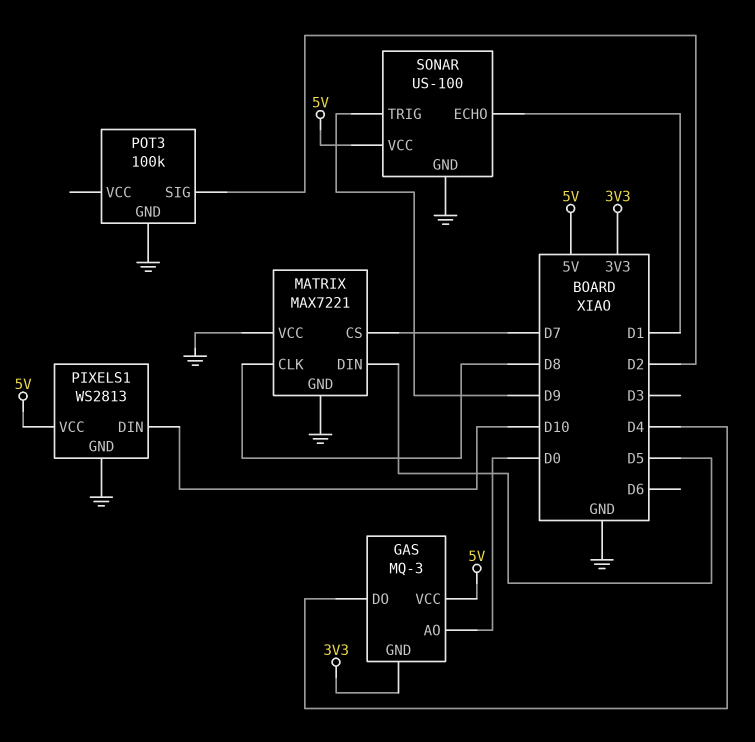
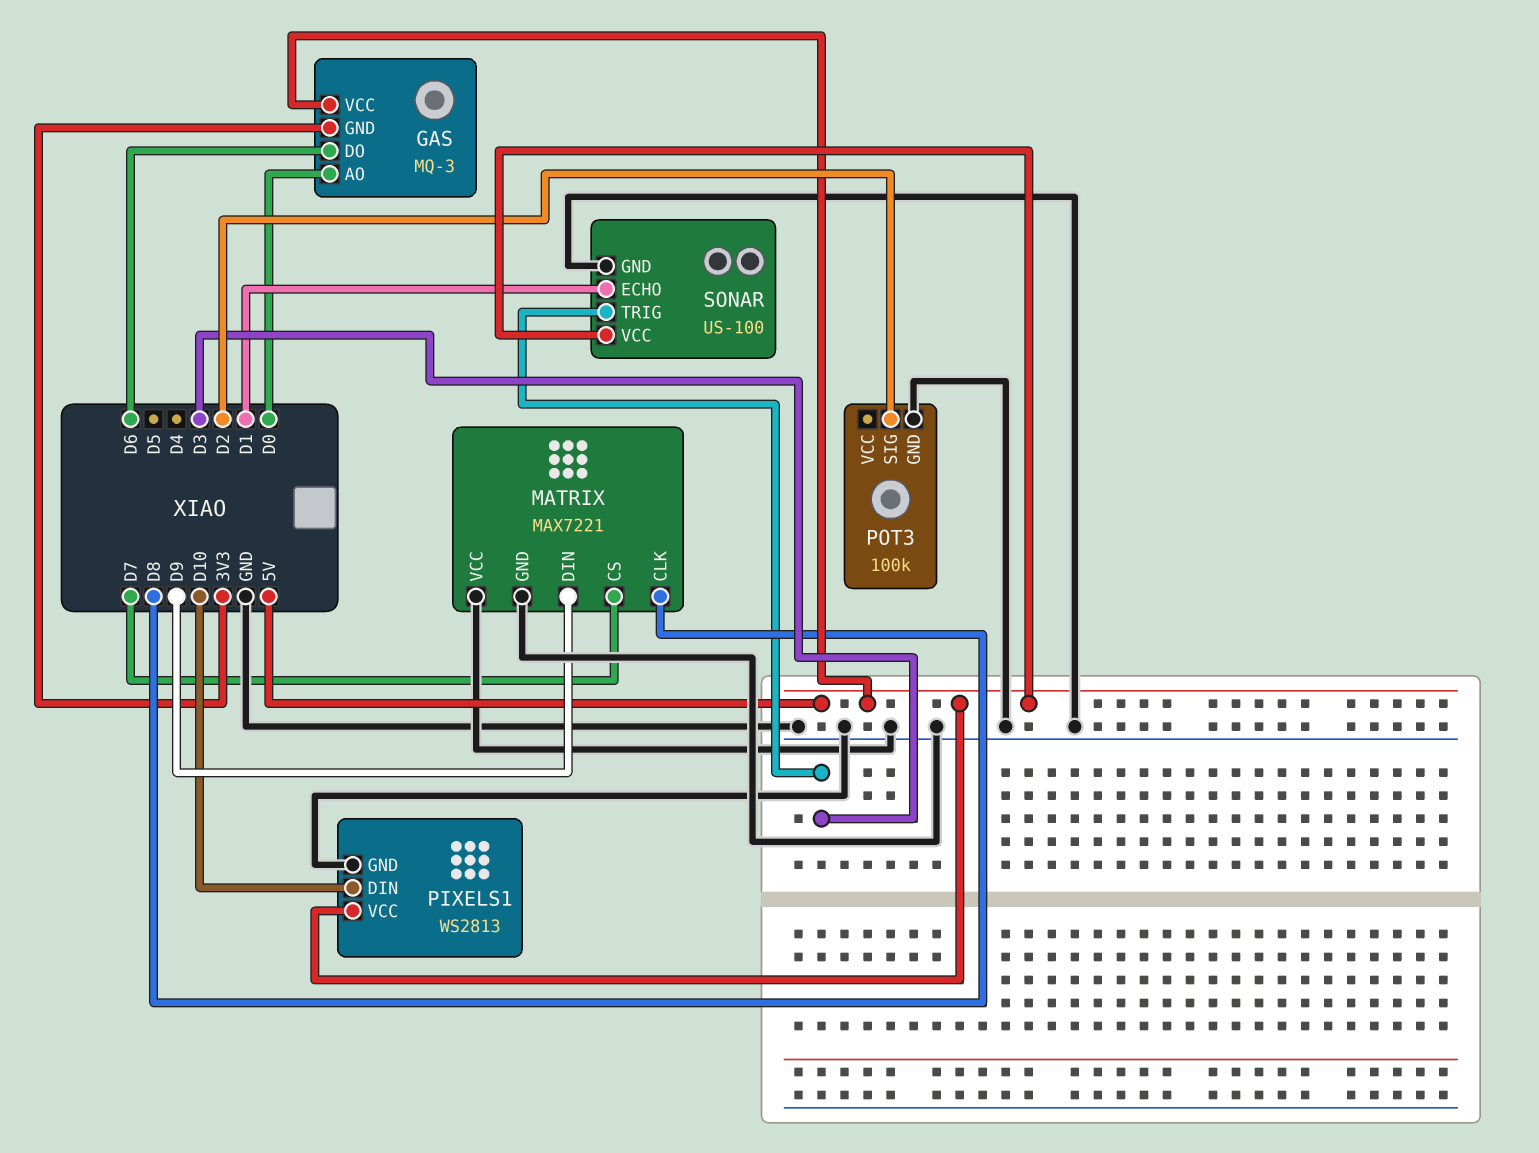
GAS pin DO: D4 -> D6
MATRIX pin DIN: D5 -> D9
SONAR pin TRIG: D9 -> D3

